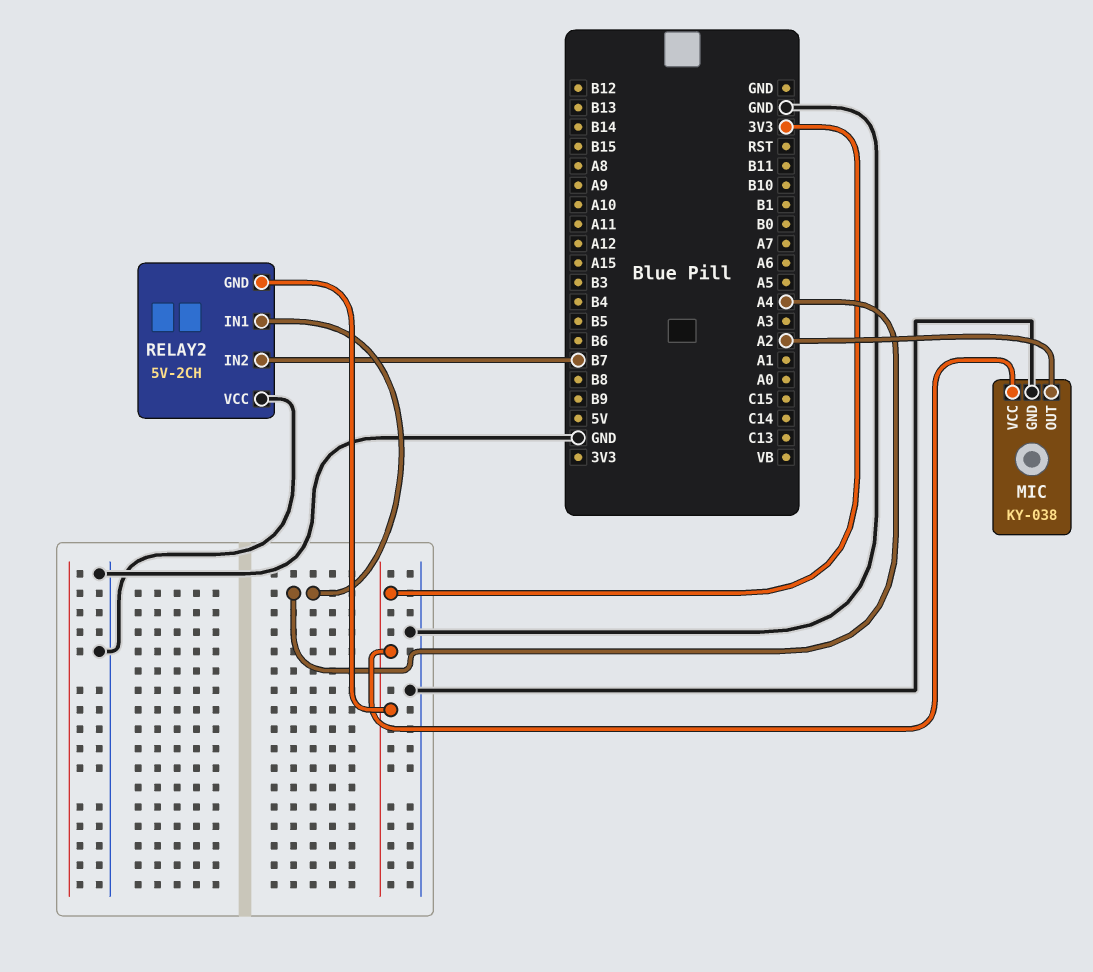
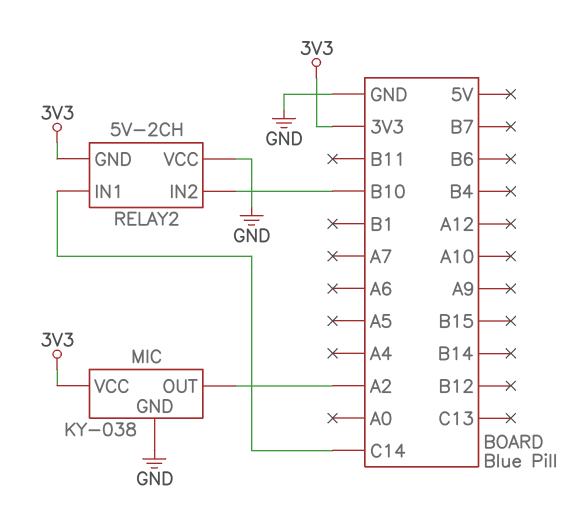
RELAY2 pin IN1: A4 -> C14
RELAY2 pin IN2: B7 -> B10

